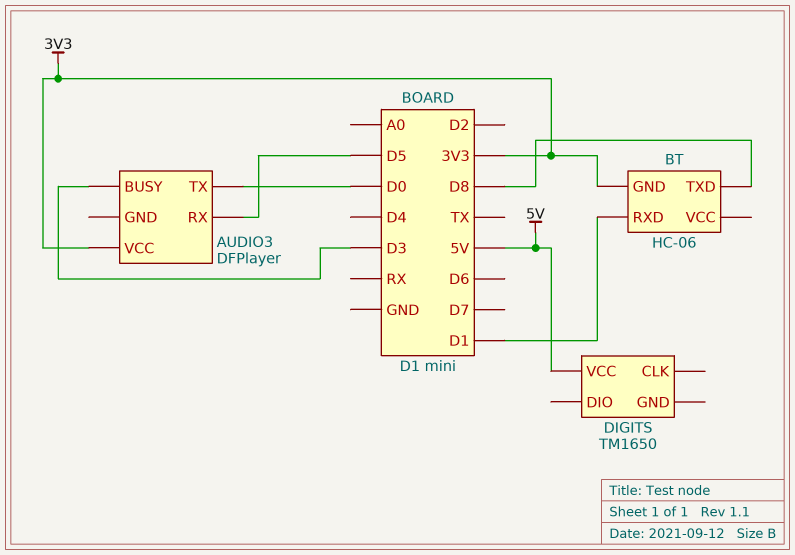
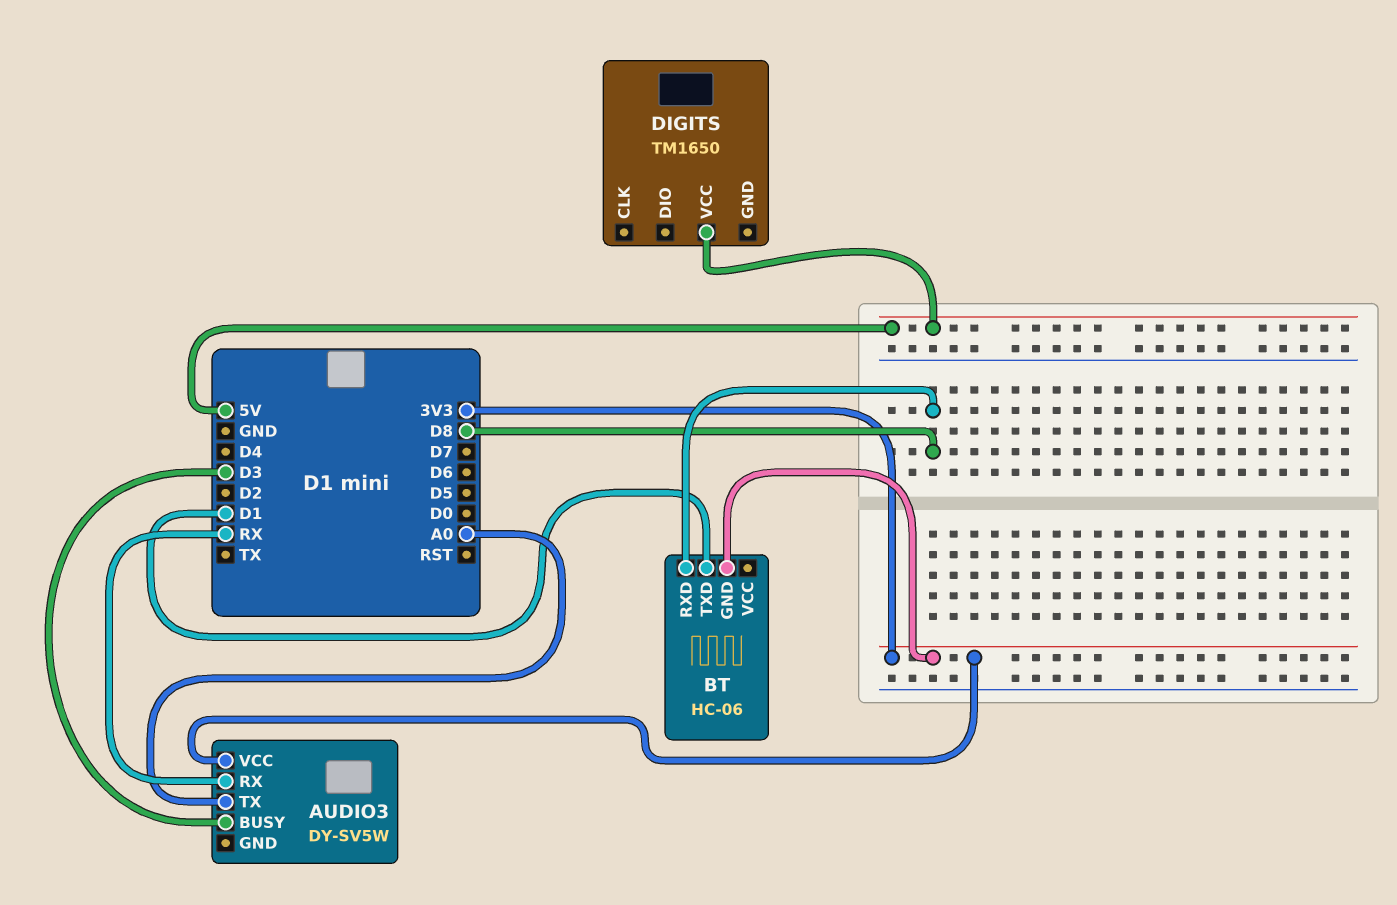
AUDIO3: DFPlayer -> DY-SV5W
AUDIO3 pin RX: D5 -> RX
AUDIO3 pin TX: D0 -> A0
BT pin RXD: D1 -> D8
BT pin TXD: D8 -> D1

